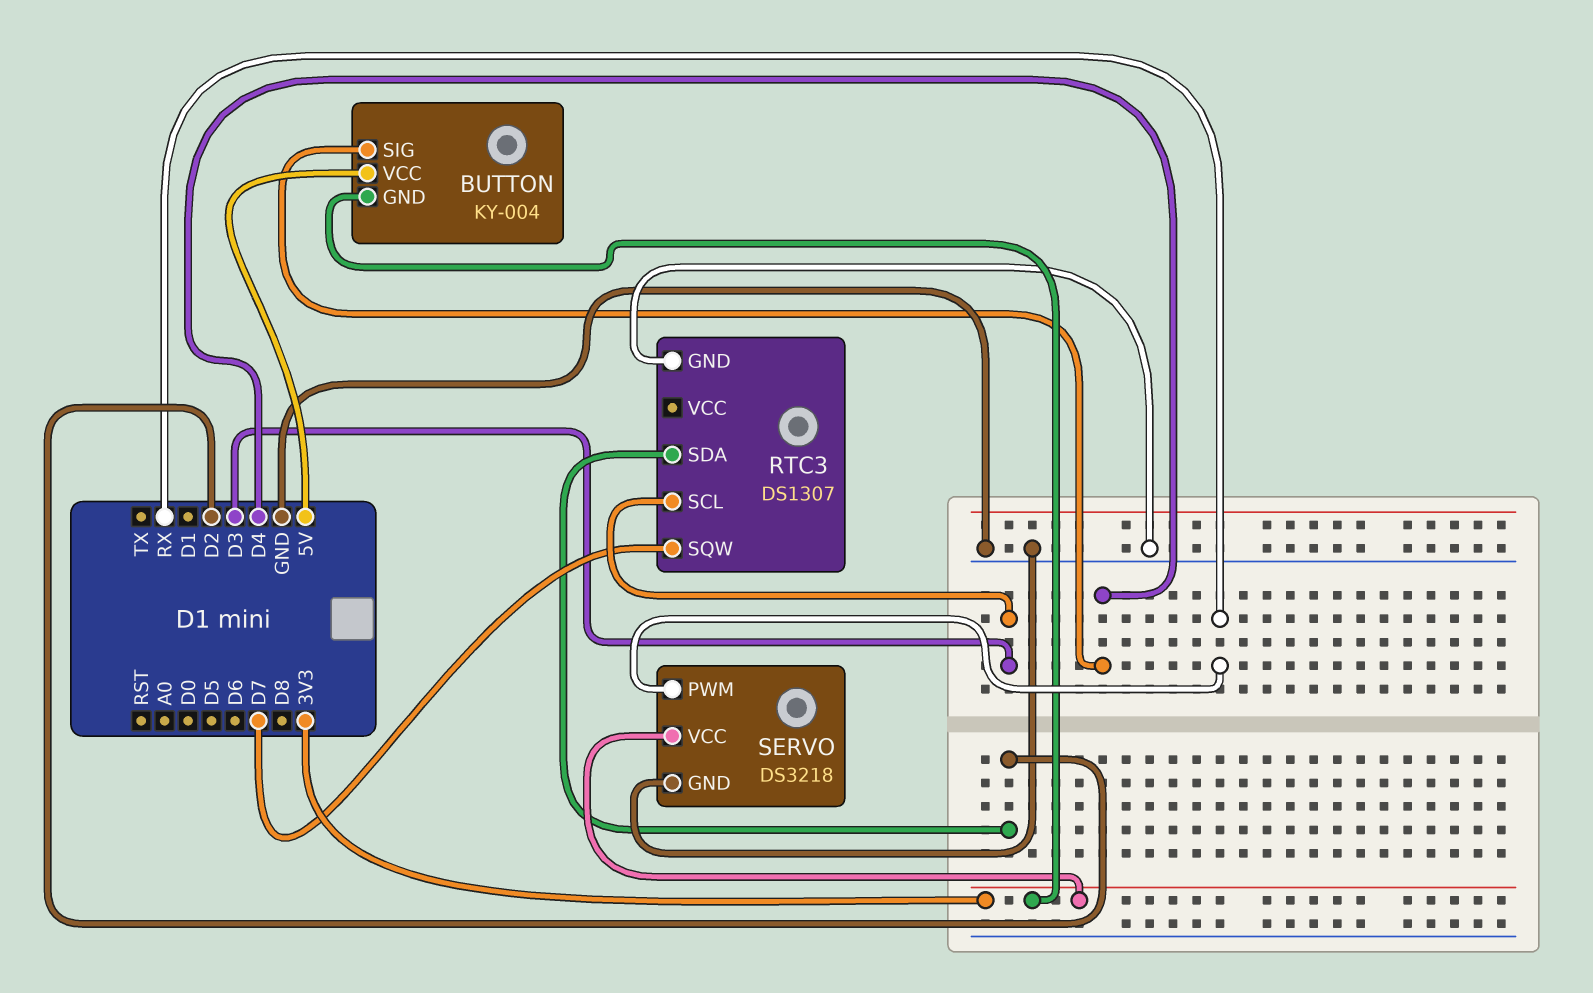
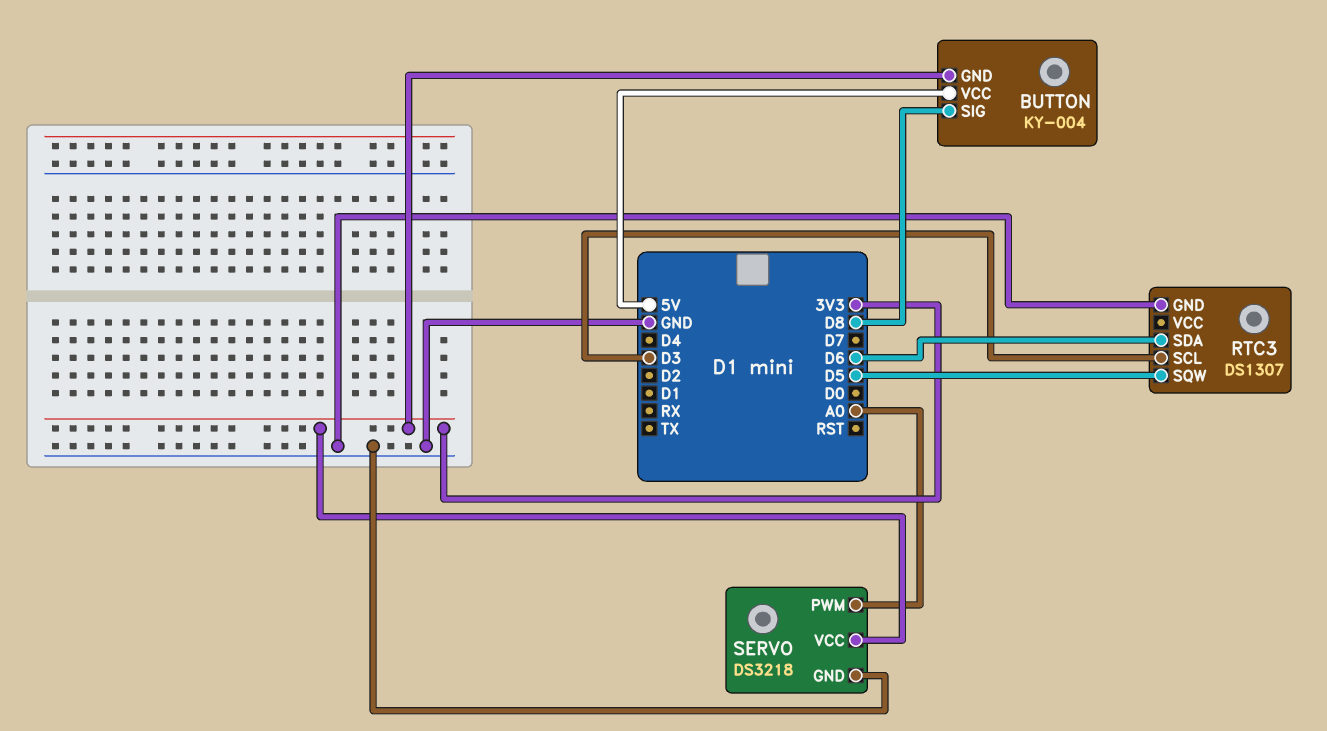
BUTTON pin SIG: D4 -> D8
RTC3 pin SDA: D2 -> D6
RTC3 pin SQW: D7 -> D5
SERVO pin PWM: RX -> A0

